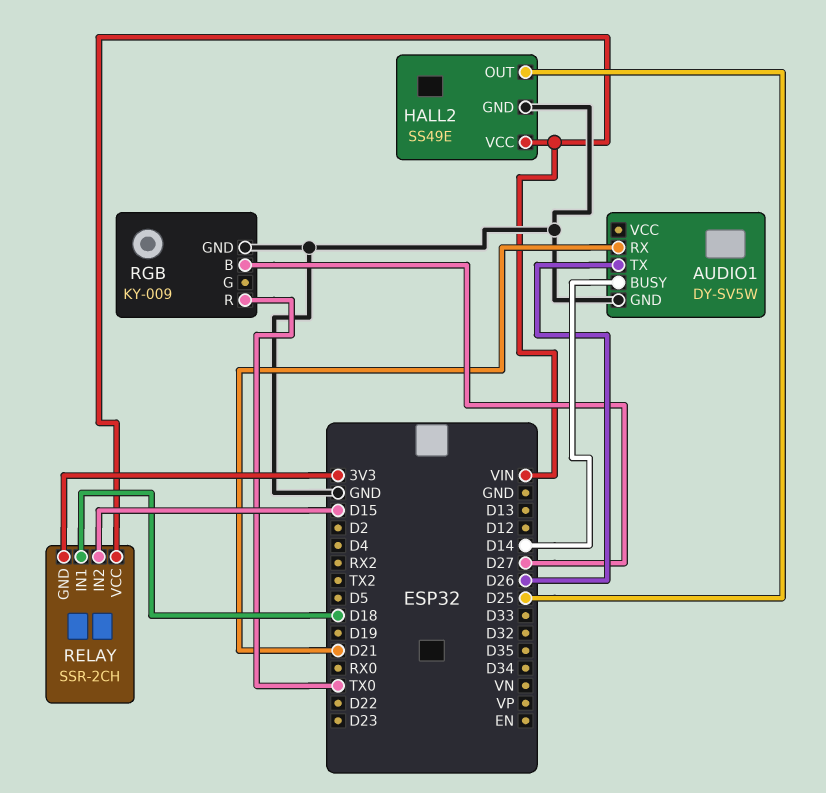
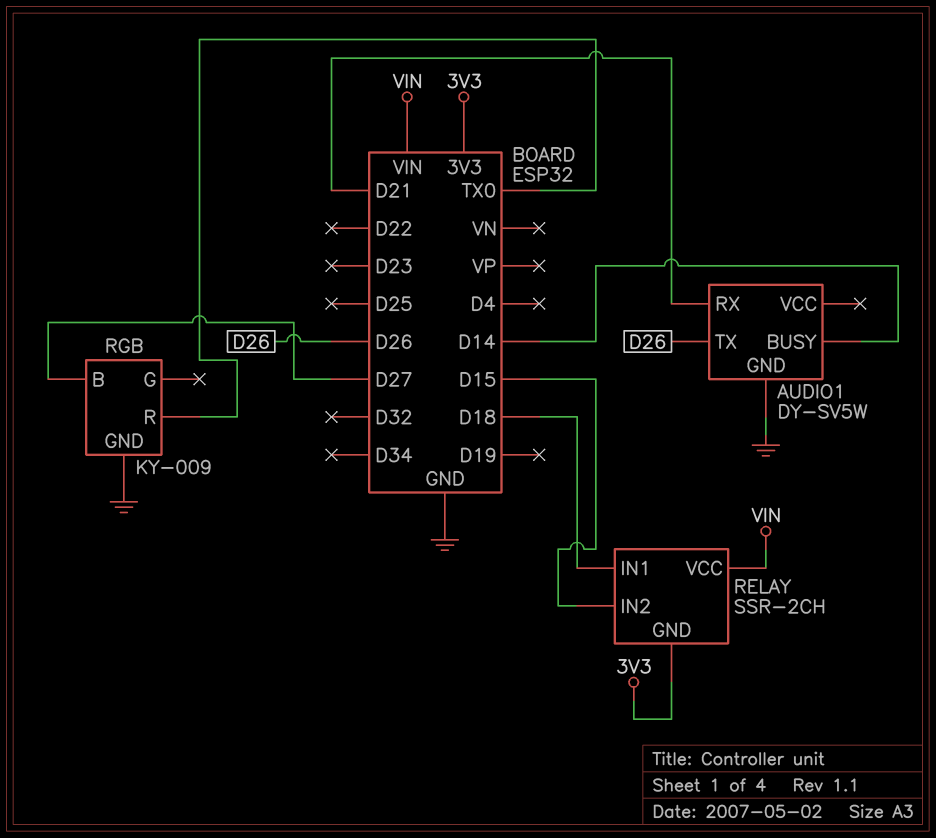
HALL2: SS49E -> none
HALL2 pin GND: GND -> none
HALL2 pin OUT: D25 -> none
HALL2 pin VCC: VIN -> none

